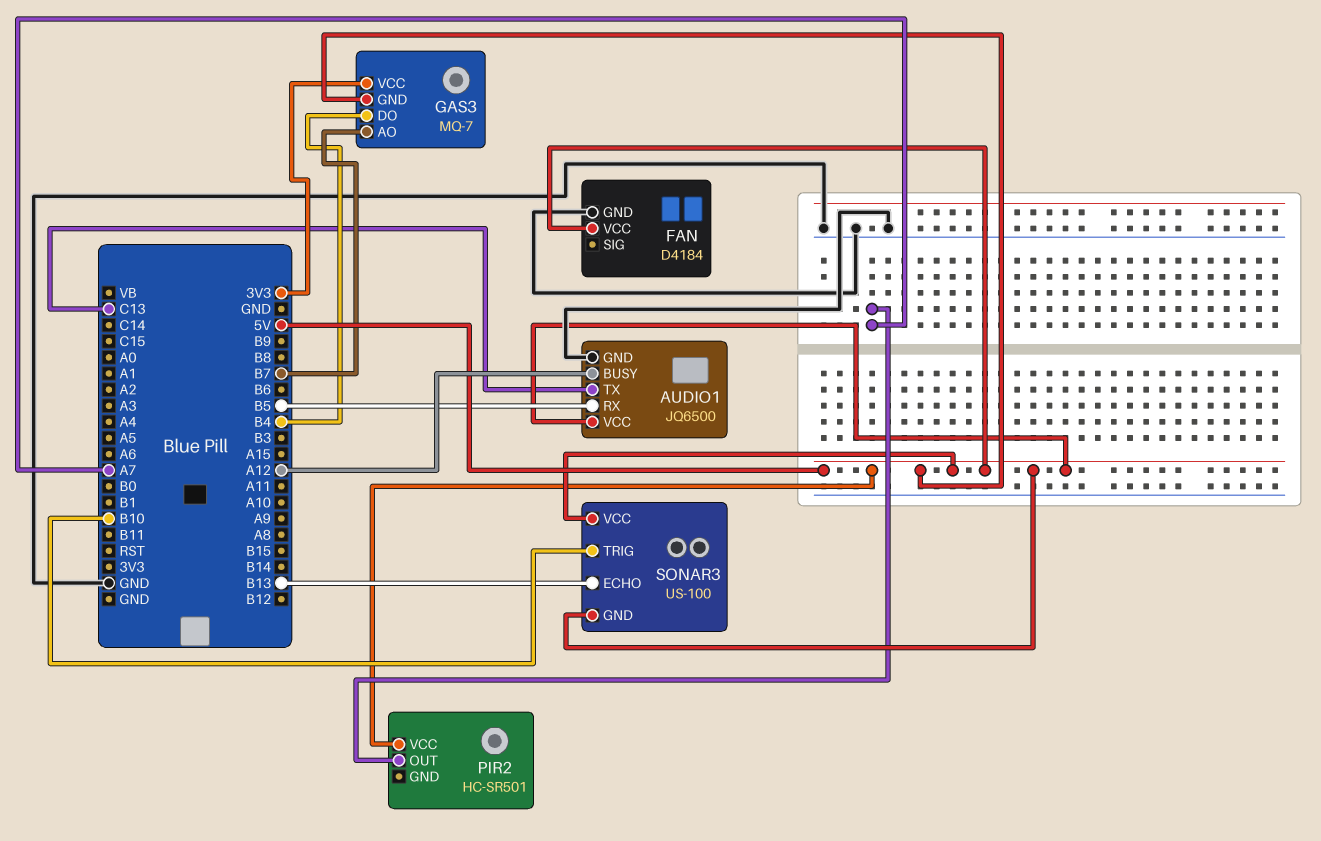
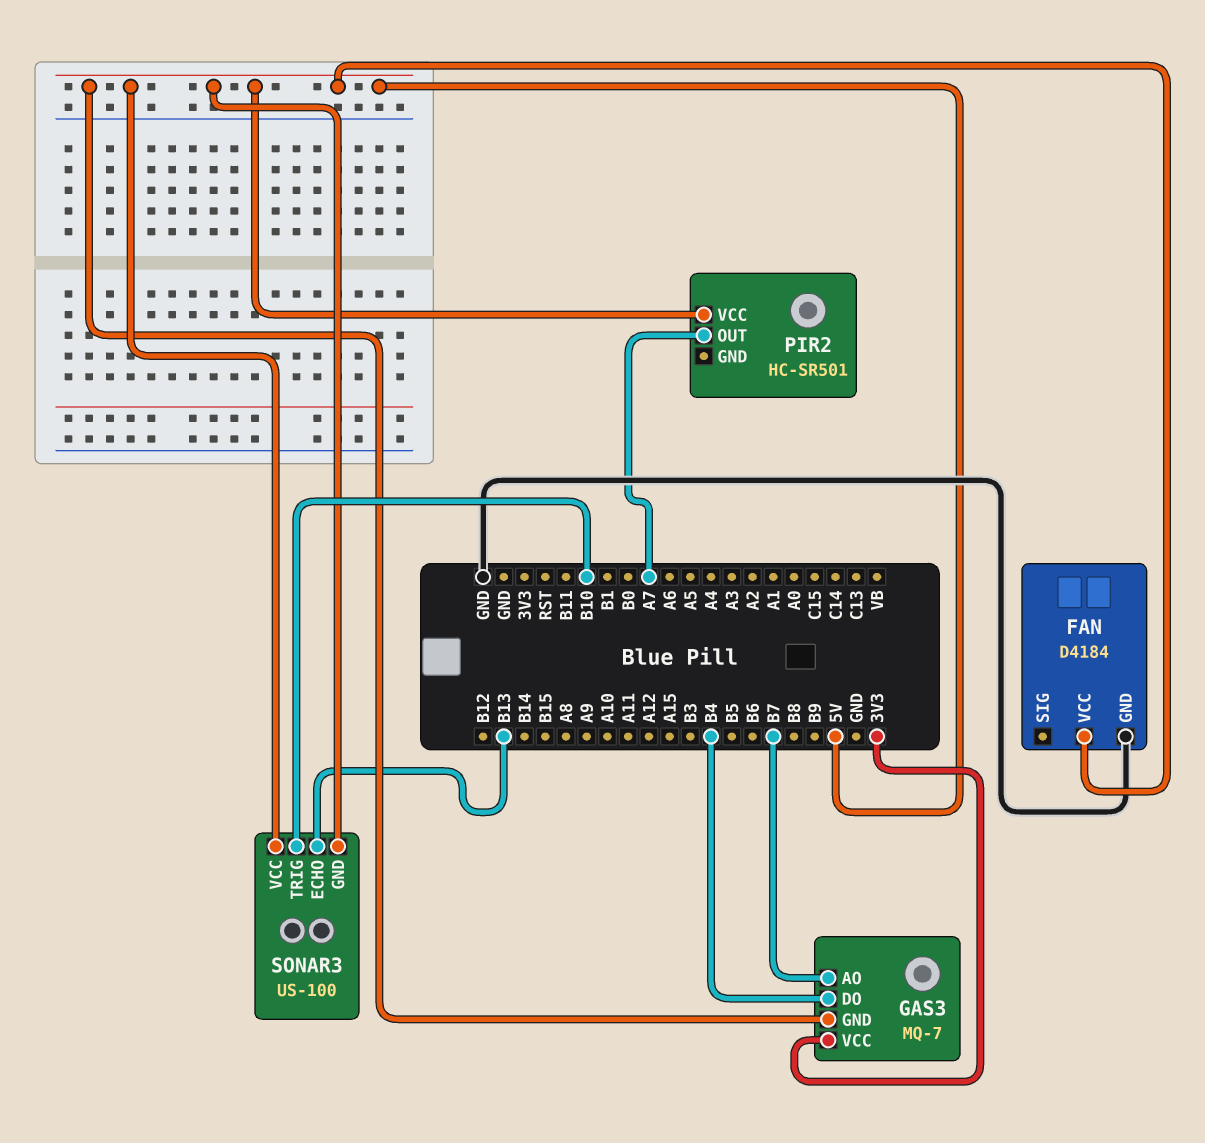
AUDIO1: JQ6500 -> none
AUDIO1 pin BUSY: A12 -> none
AUDIO1 pin GND: GND -> none
AUDIO1 pin RX: B5 -> none
AUDIO1 pin TX: C13 -> none
AUDIO1 pin VCC: 5V -> none

